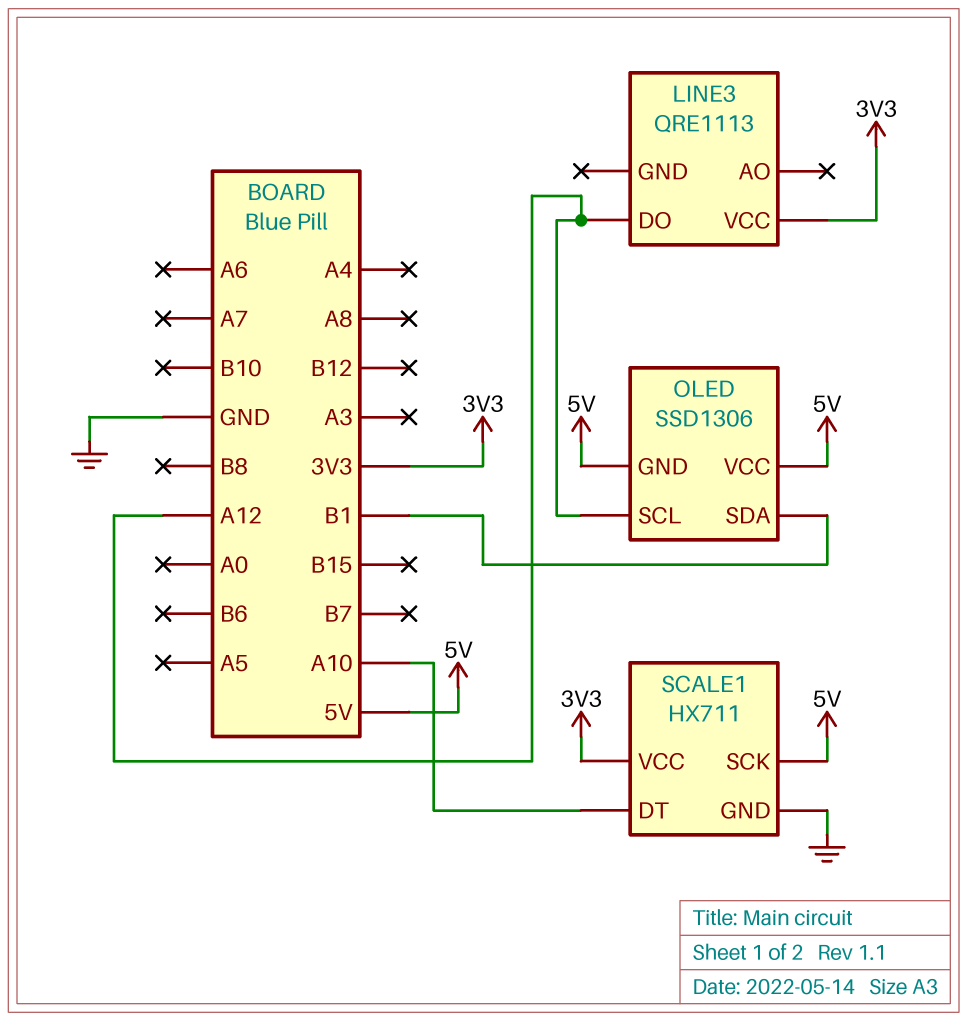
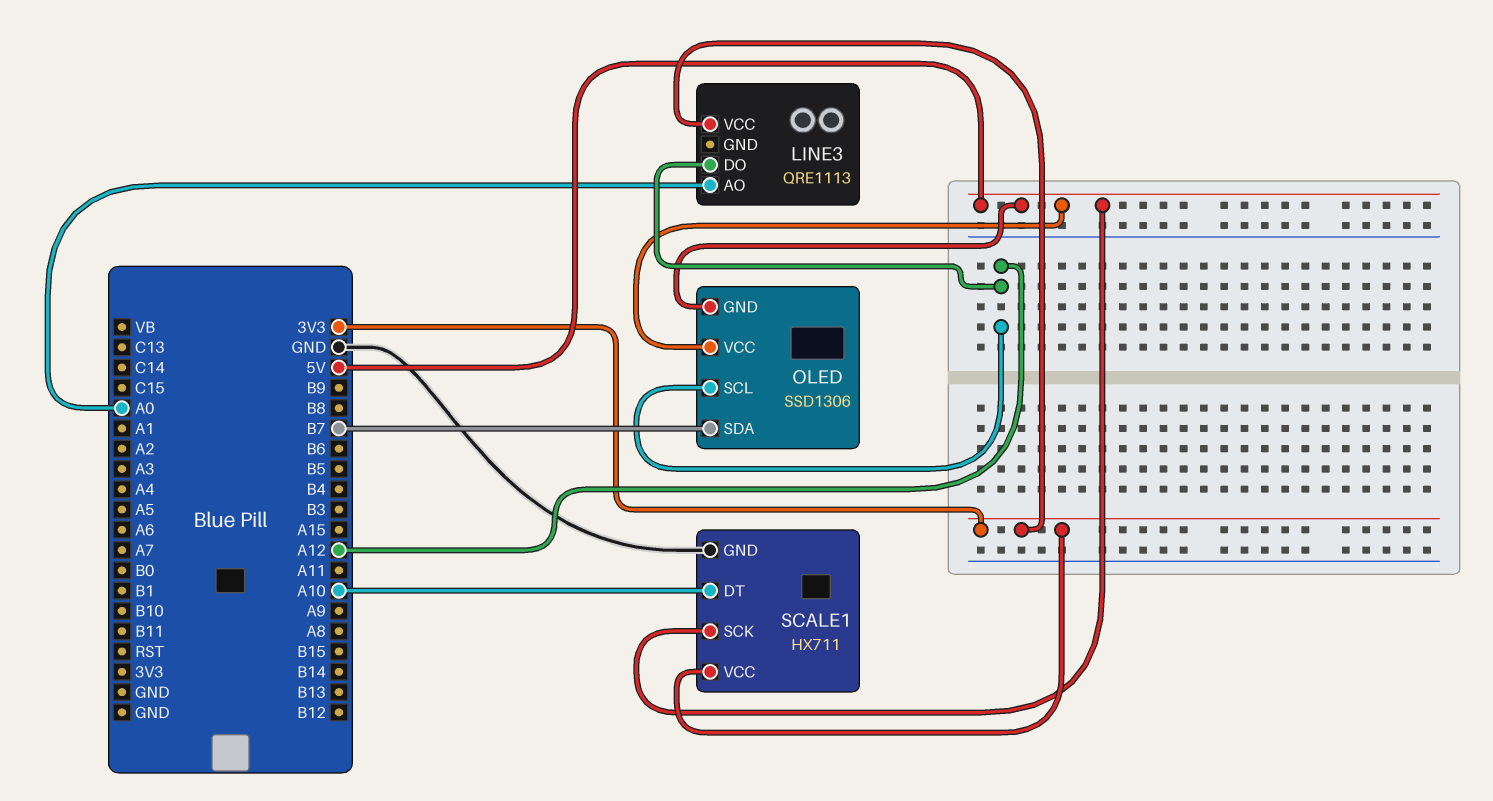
LINE3 pin AO: none -> A0
OLED pin SDA: B1 -> B7

